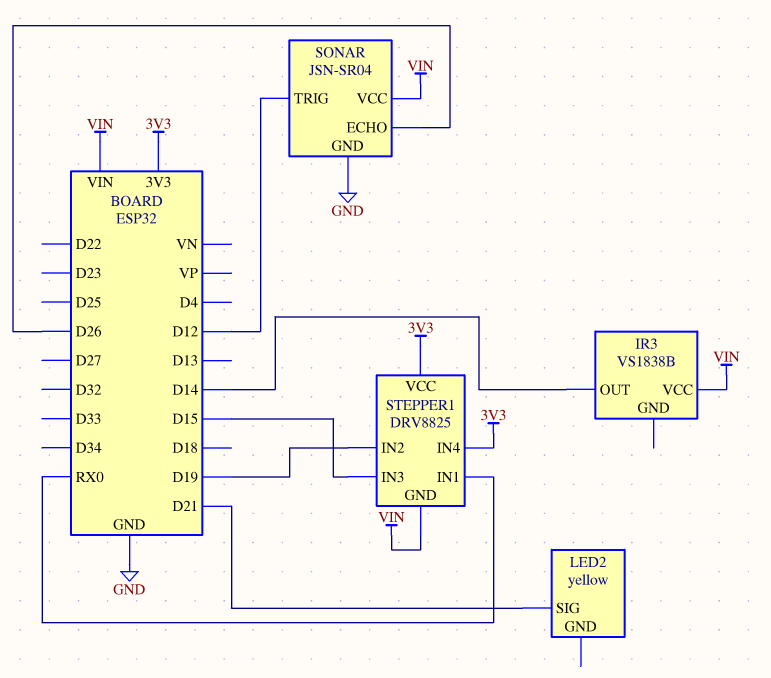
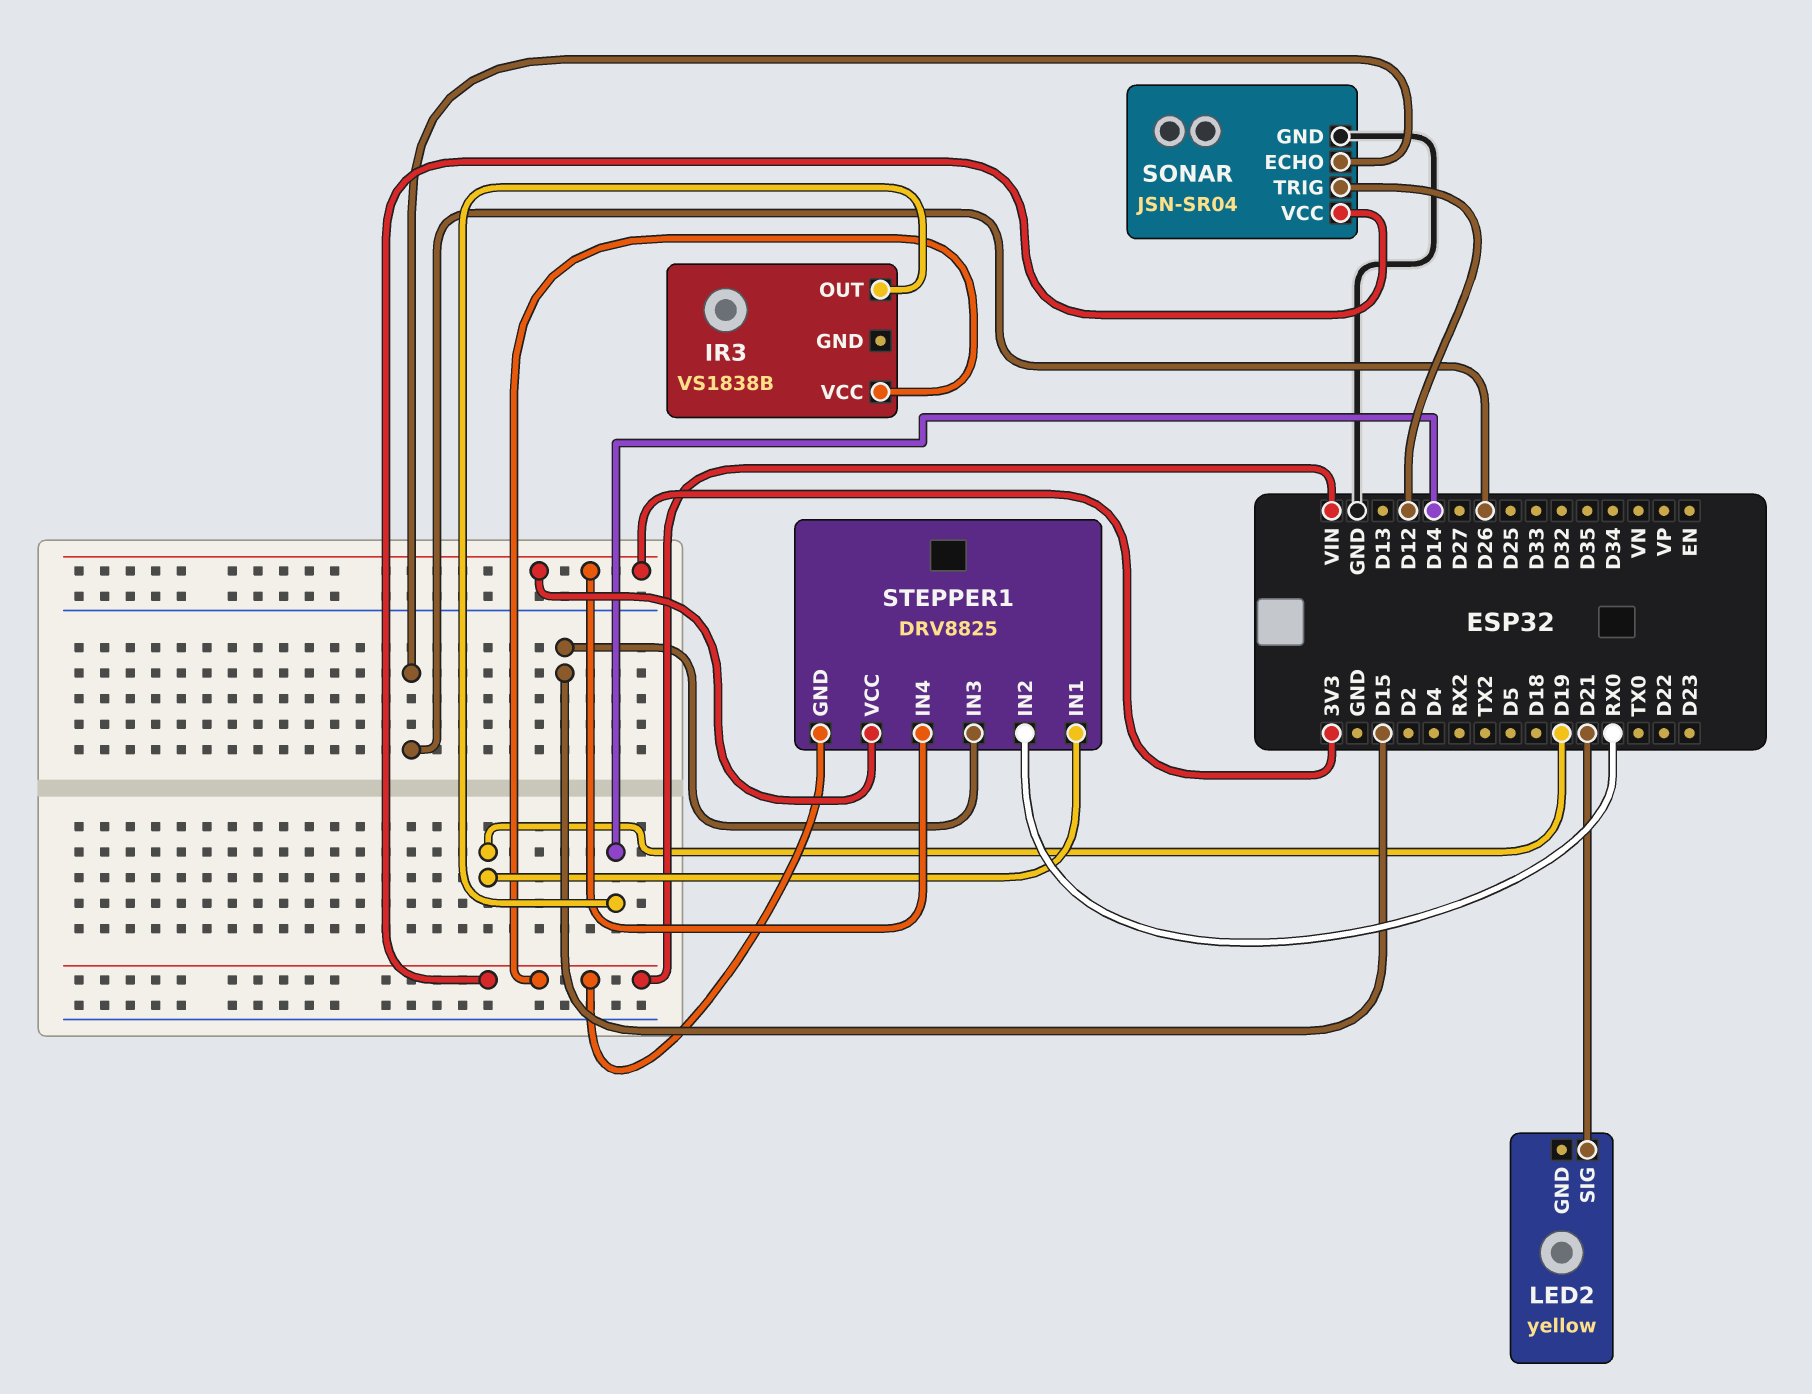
STEPPER1 pin IN1: RX0 -> D19
STEPPER1 pin IN2: D19 -> RX0

